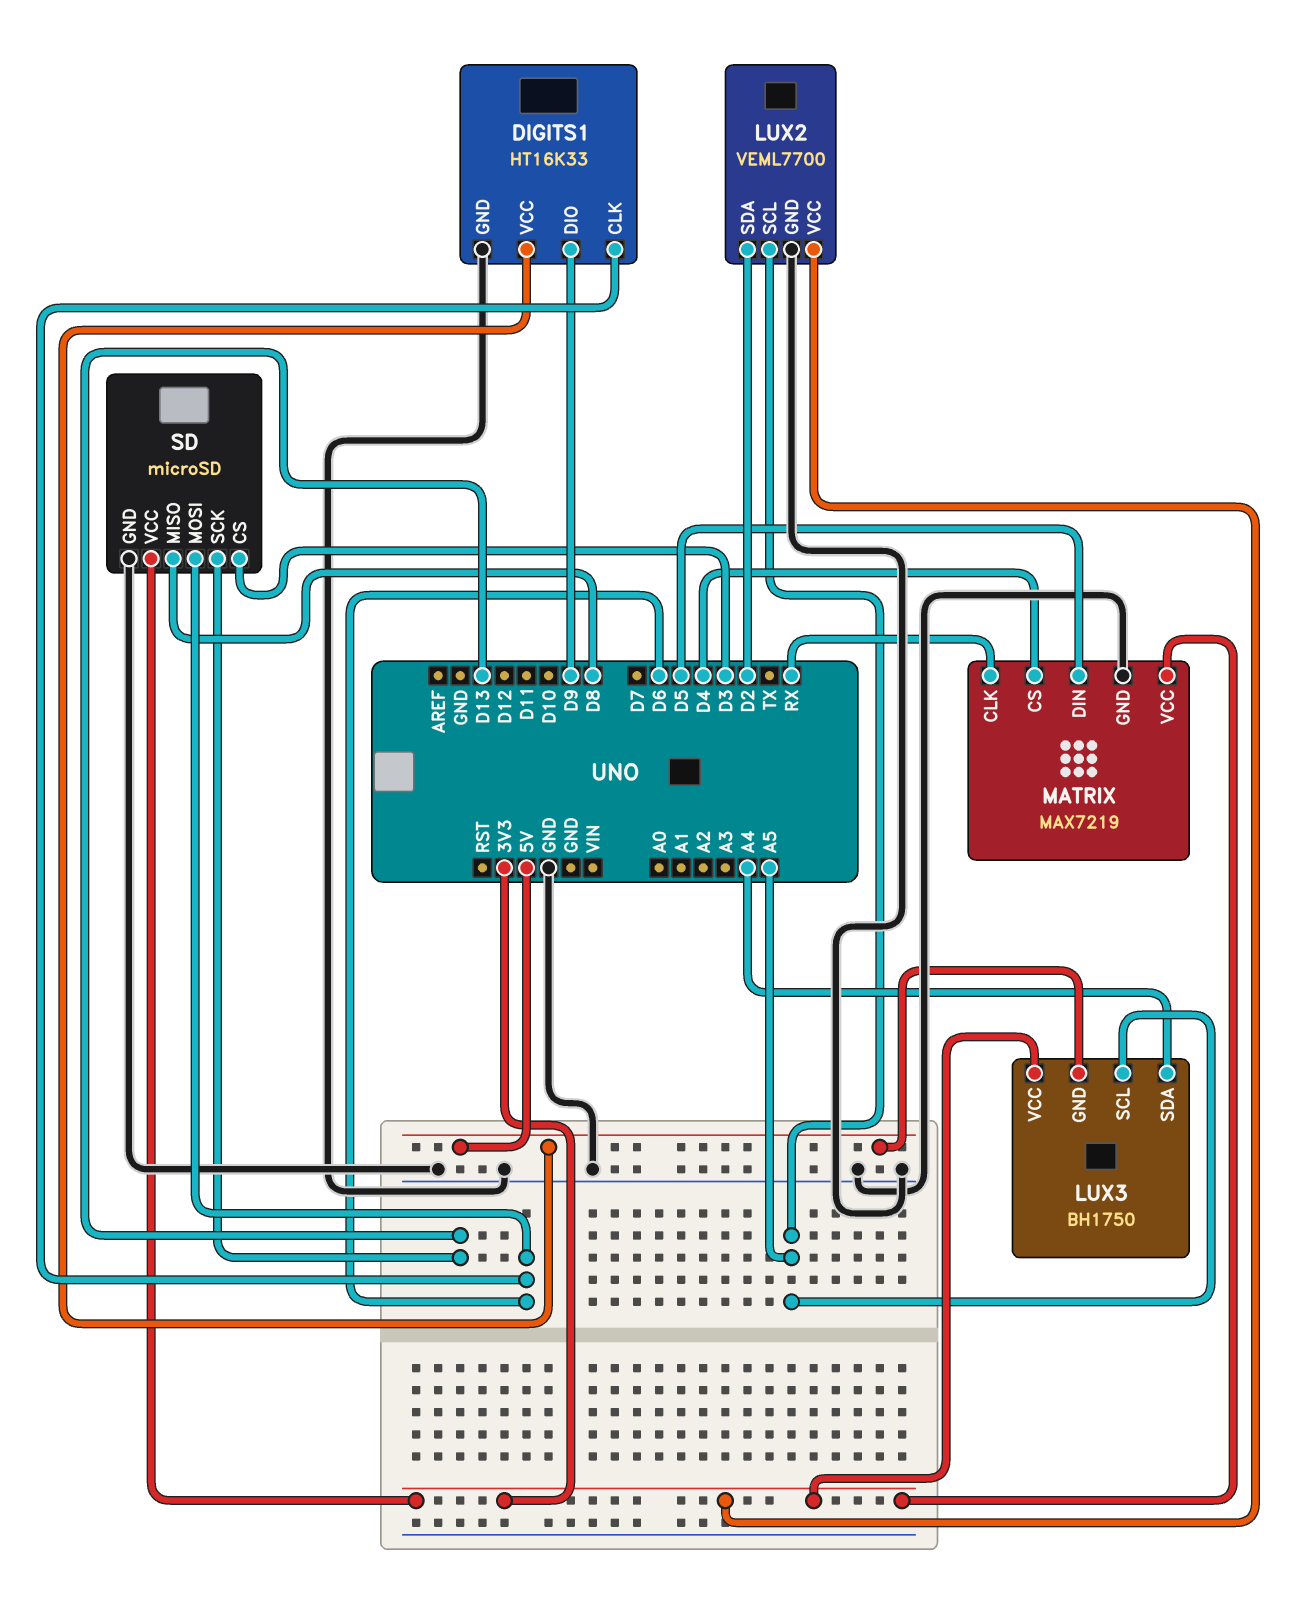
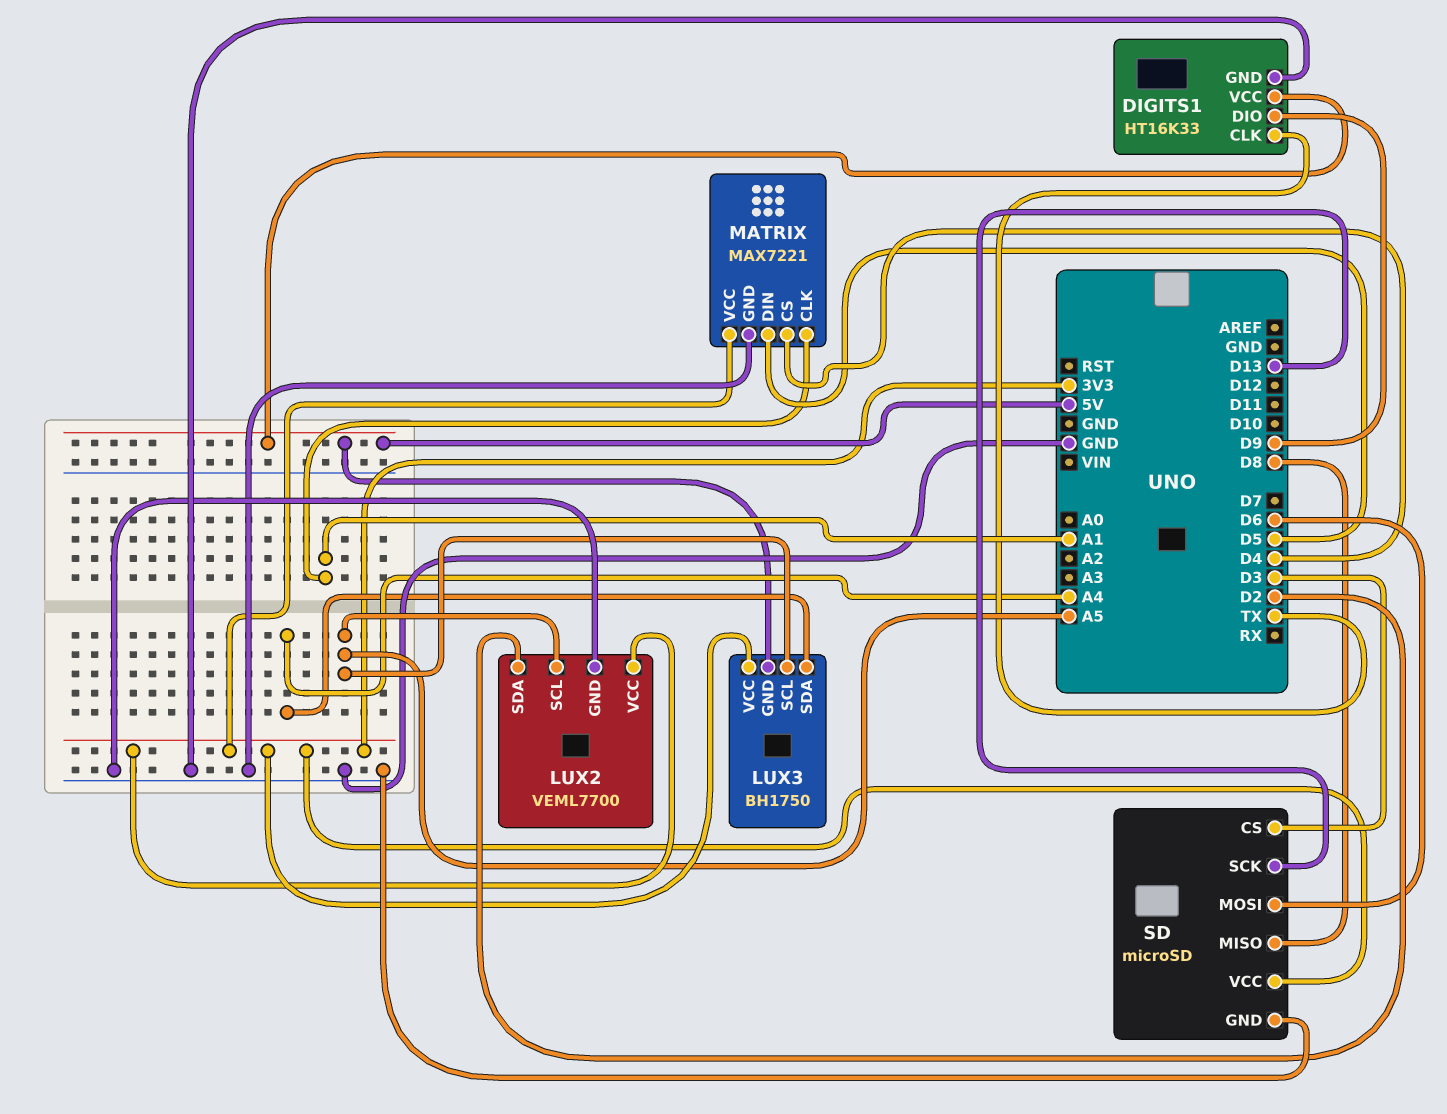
DIGITS1 pin CLK: D6 -> TX
MATRIX: MAX7219 -> MAX7221
MATRIX pin CLK: RX -> A1

